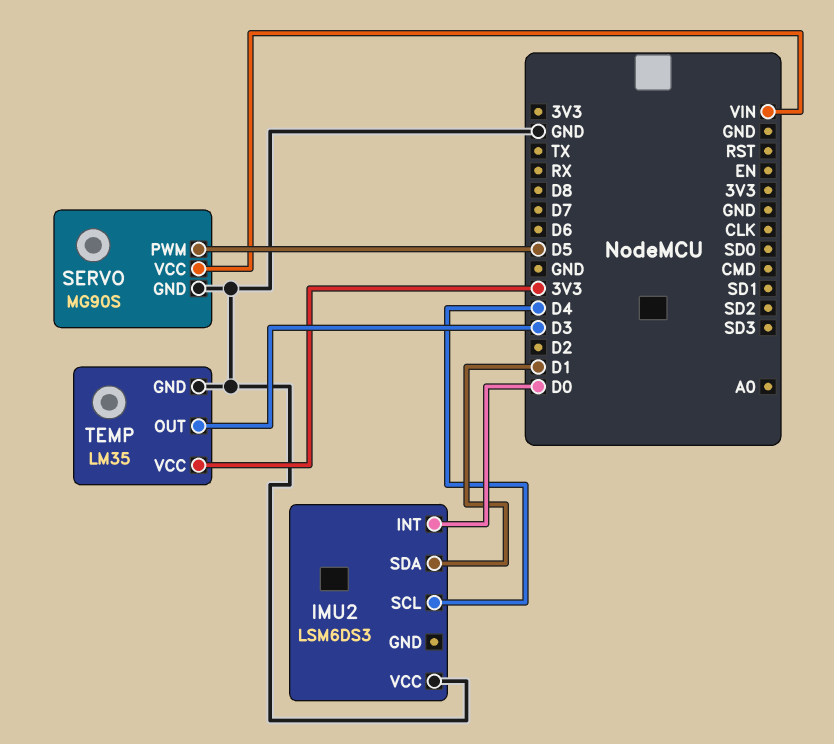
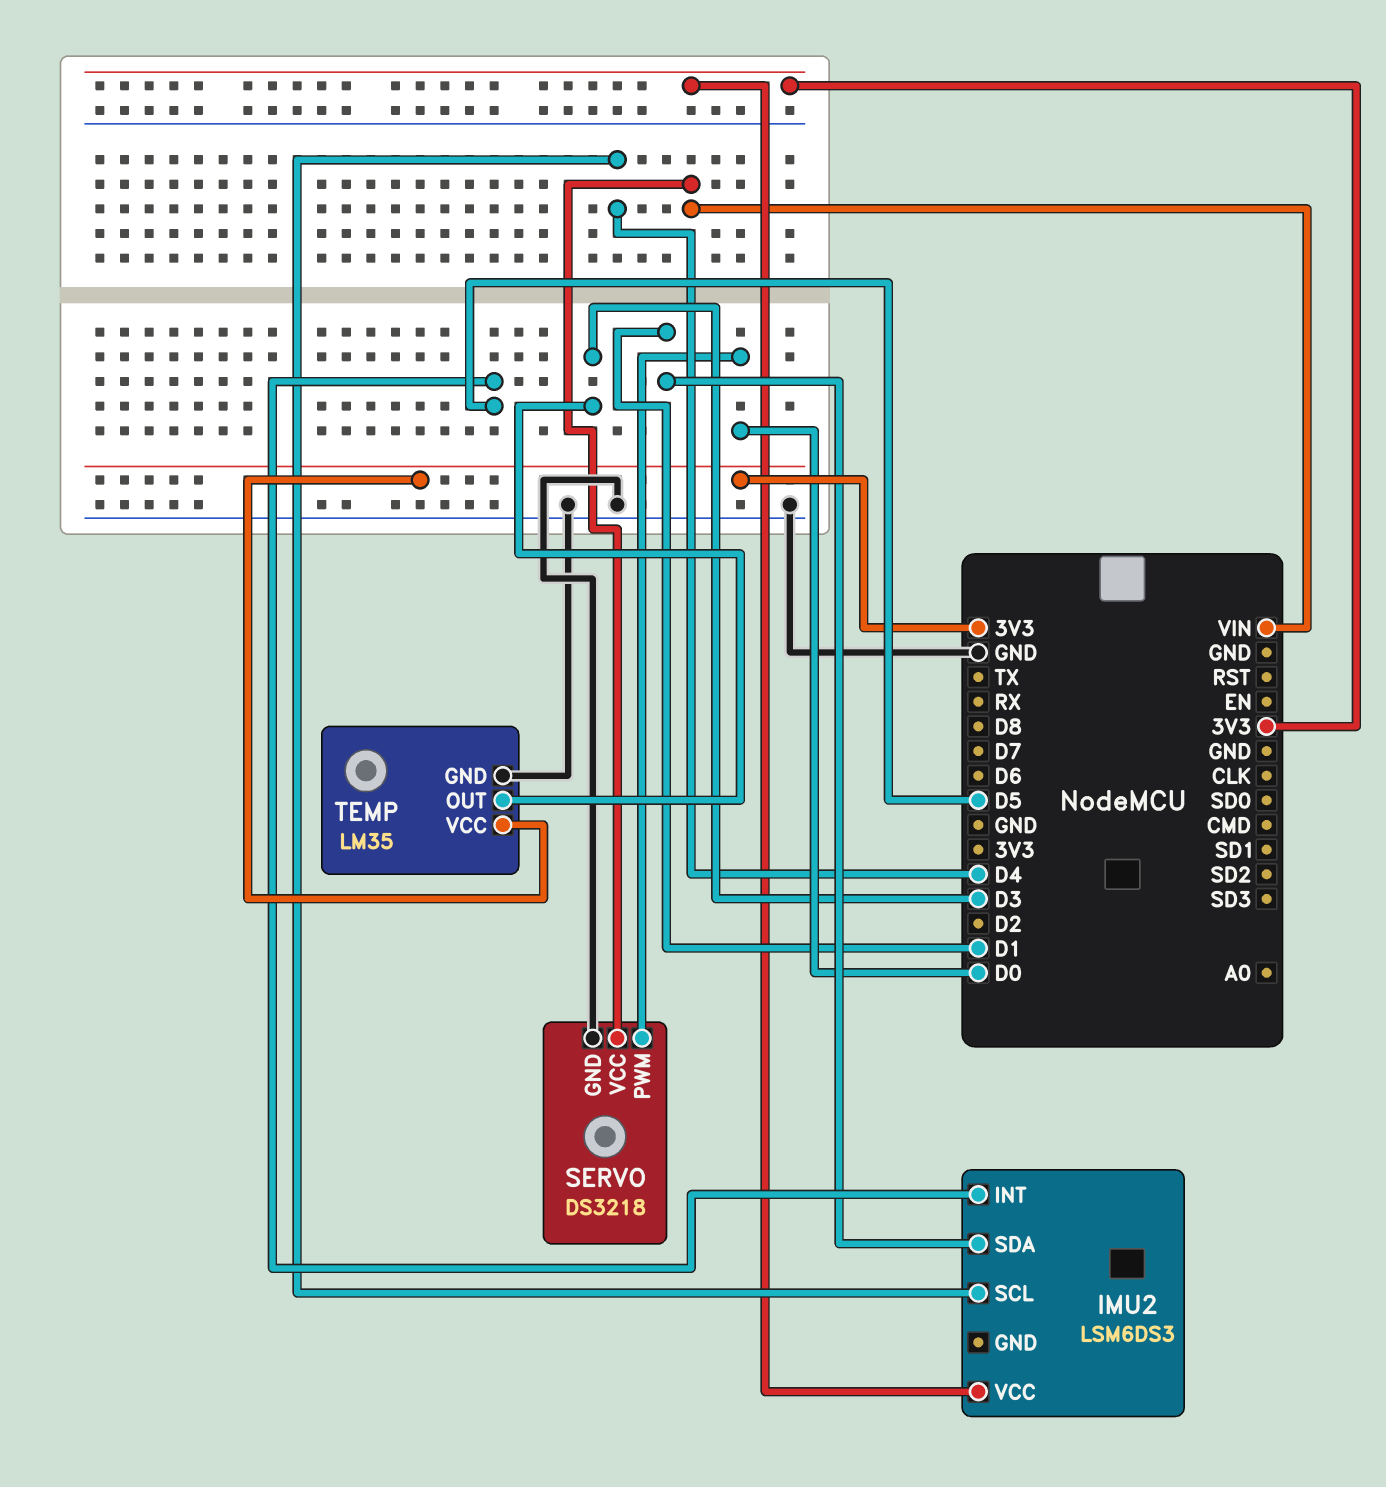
IMU2 pin INT: D0 -> D5
IMU2 pin VCC: GND -> 3V3
SERVO: MG90S -> DS3218
SERVO pin PWM: D5 -> D0

